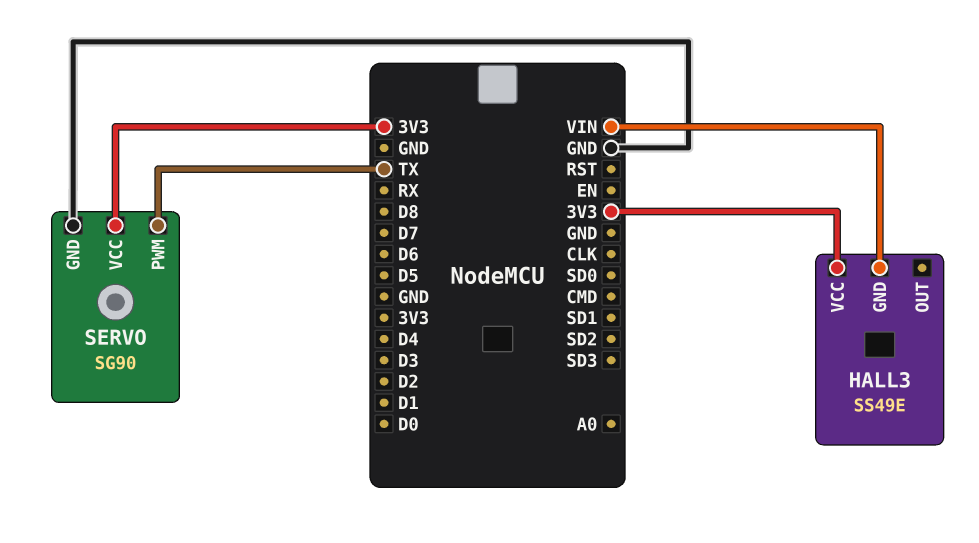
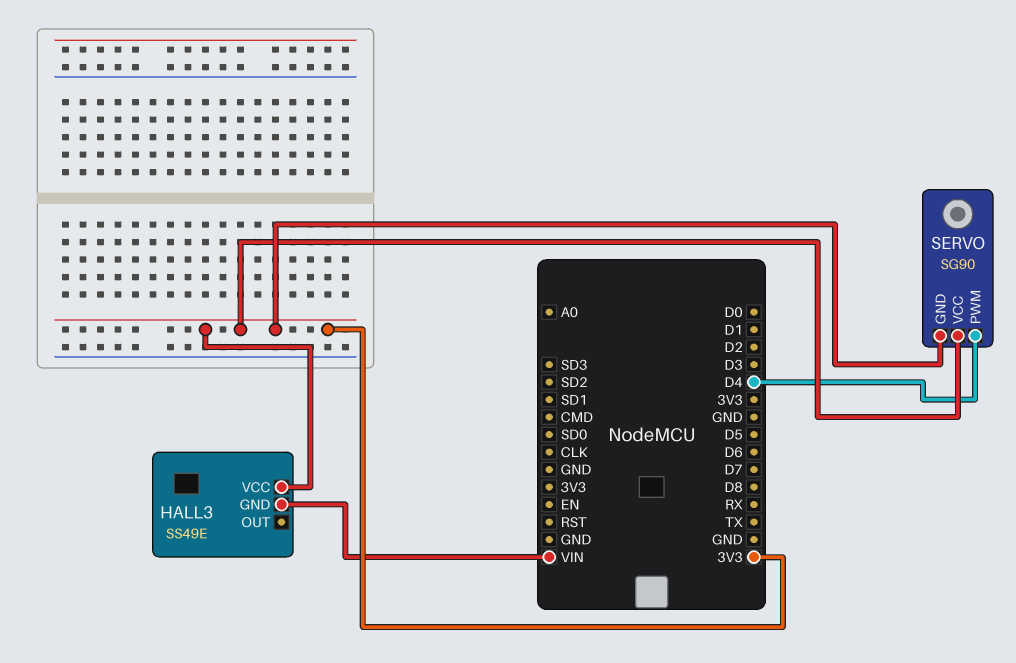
SERVO pin GND: GND -> 3V3
SERVO pin PWM: TX -> D4

